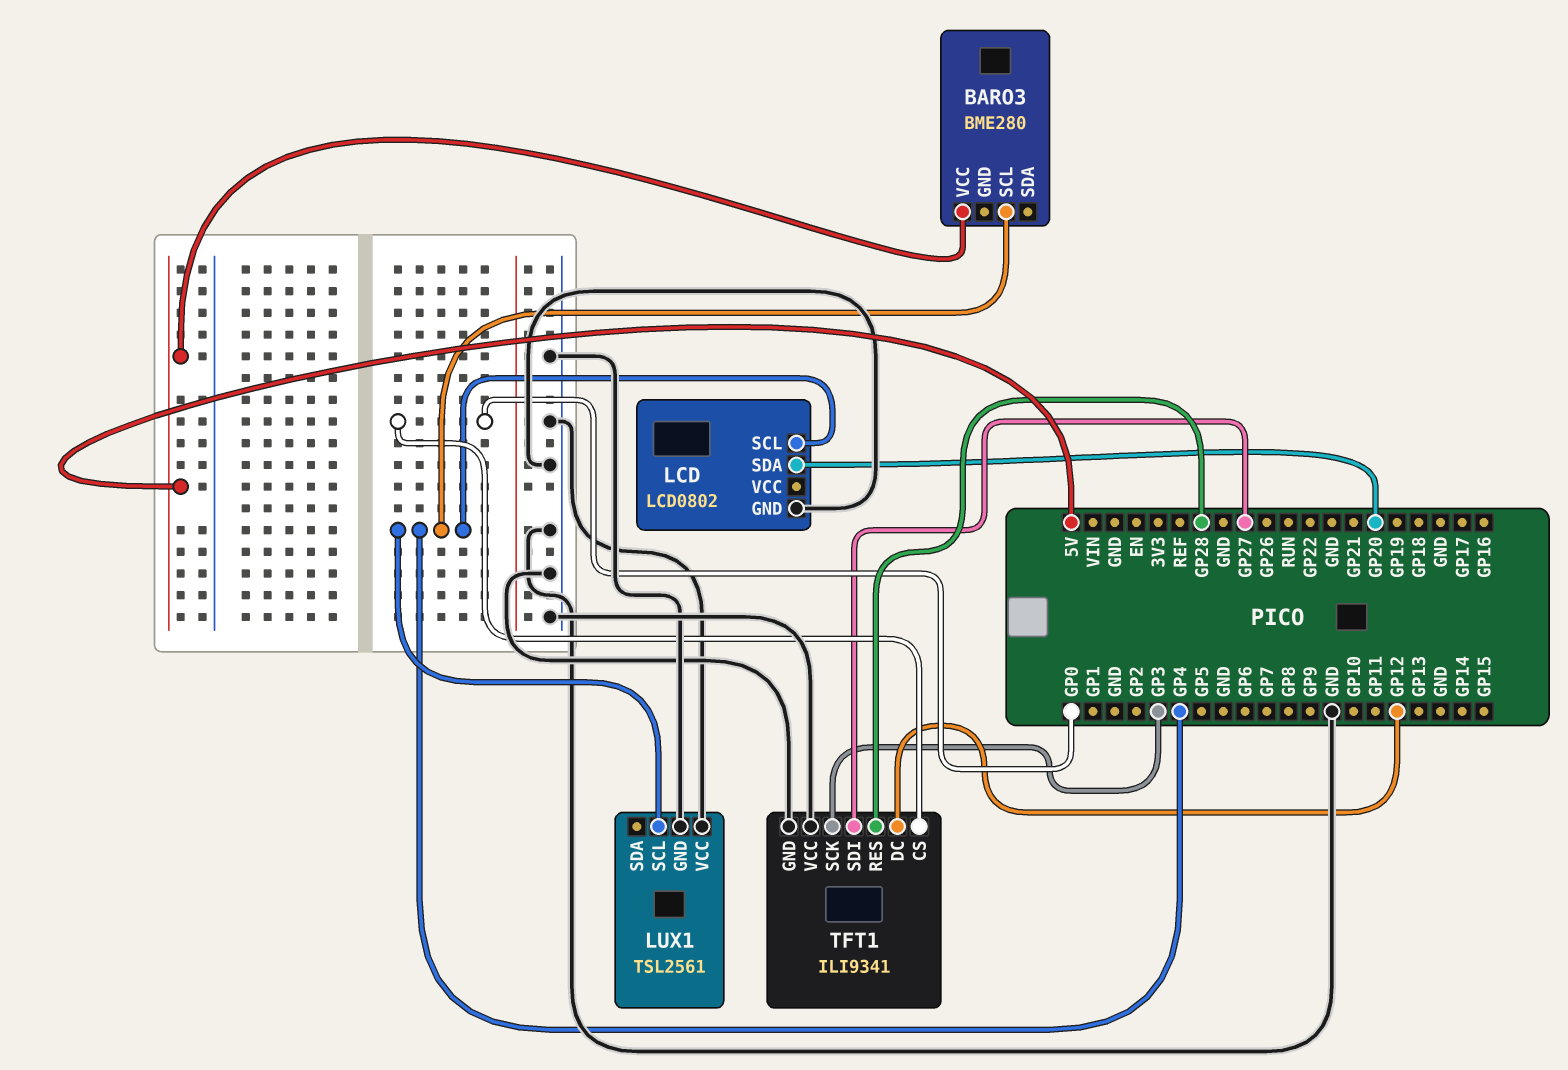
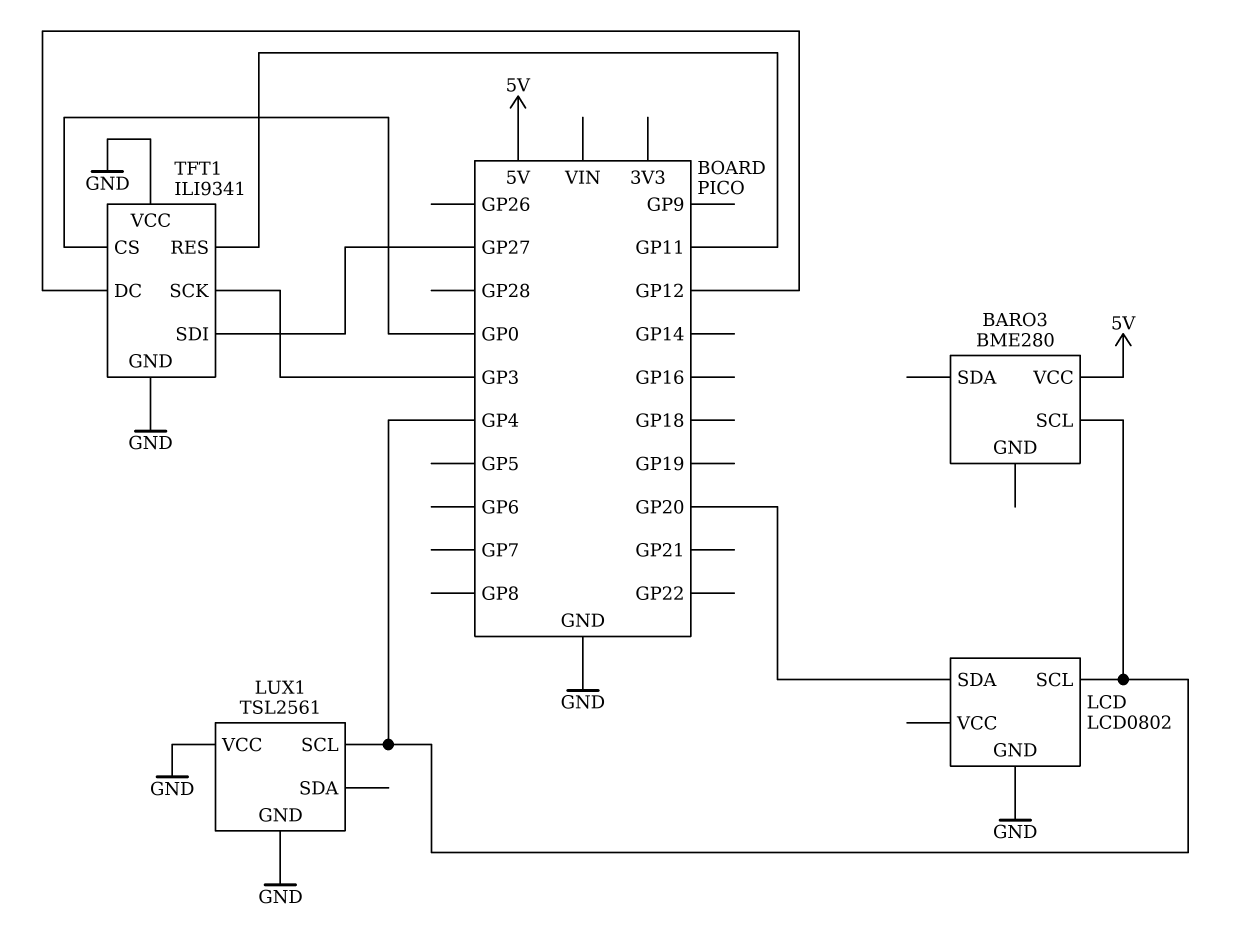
TFT1 pin RES: GP28 -> GP11

